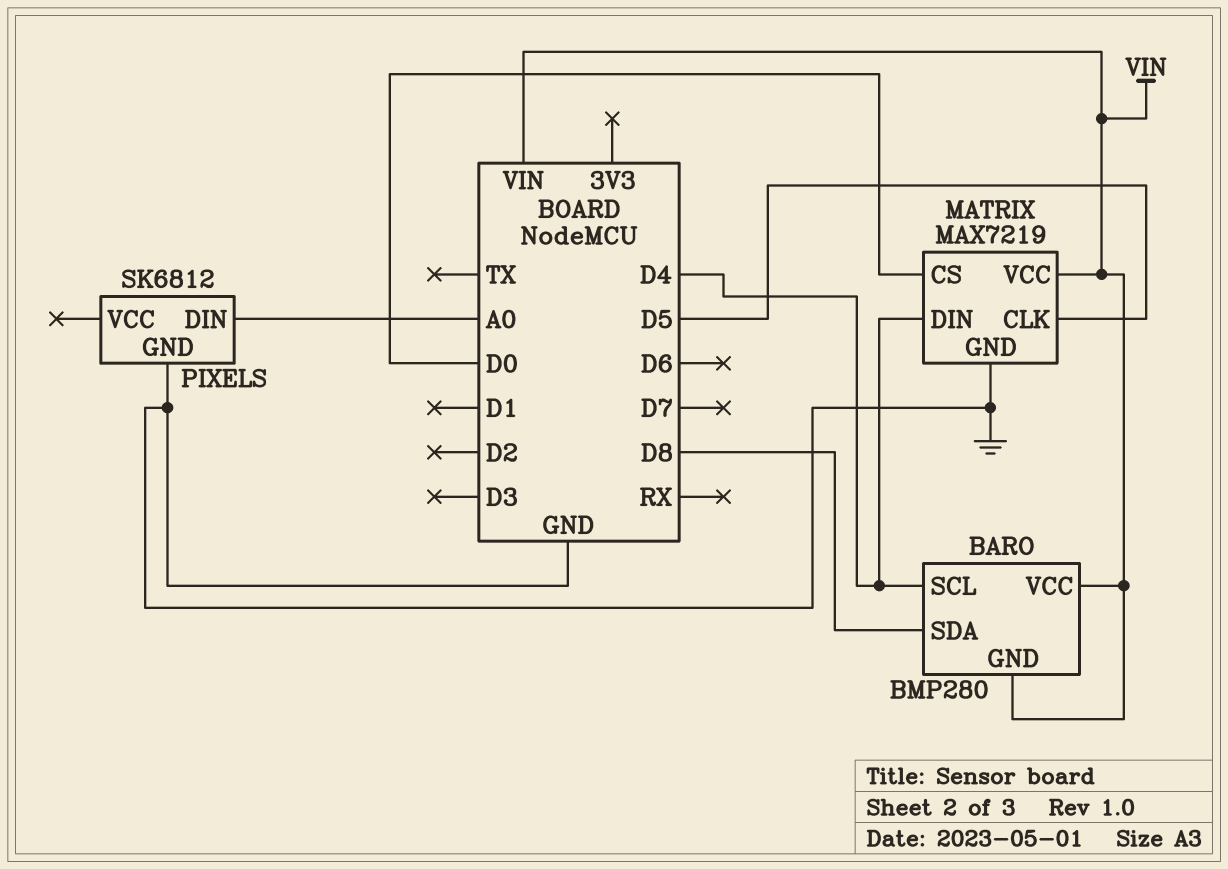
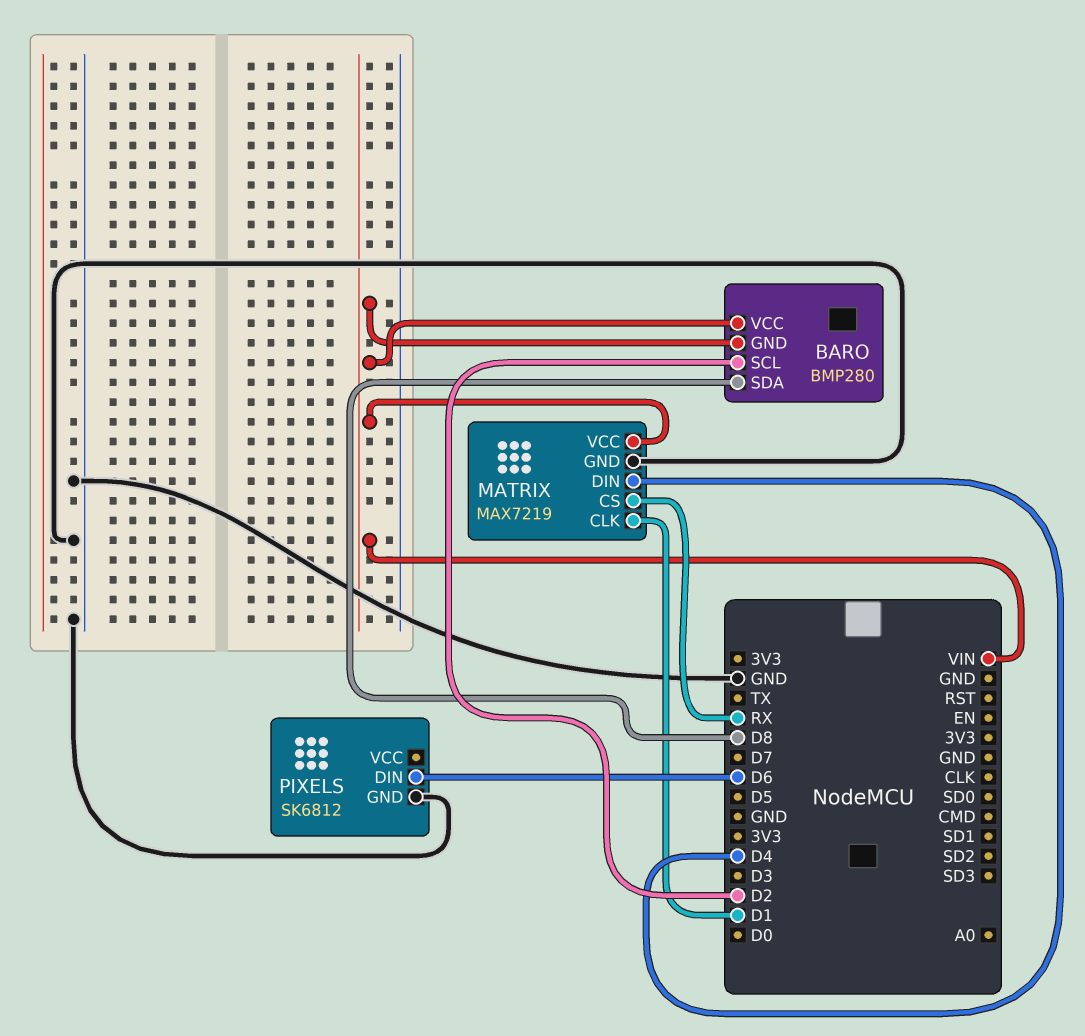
BARO pin SCL: D4 -> D2
MATRIX pin CLK: D5 -> D1
MATRIX pin CS: D0 -> RX
PIXELS pin DIN: A0 -> D6

